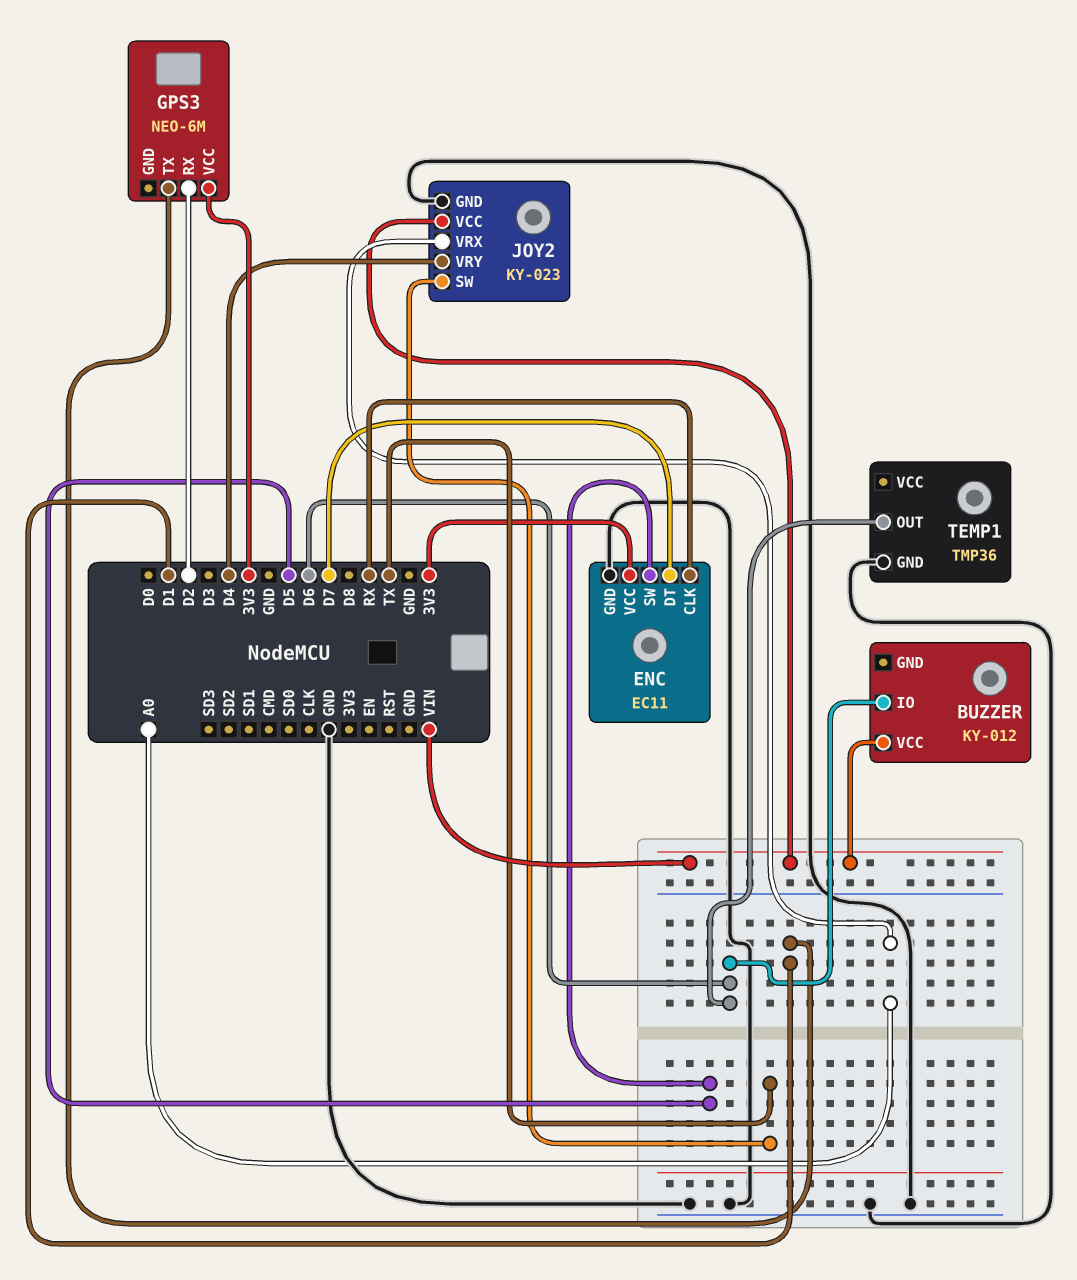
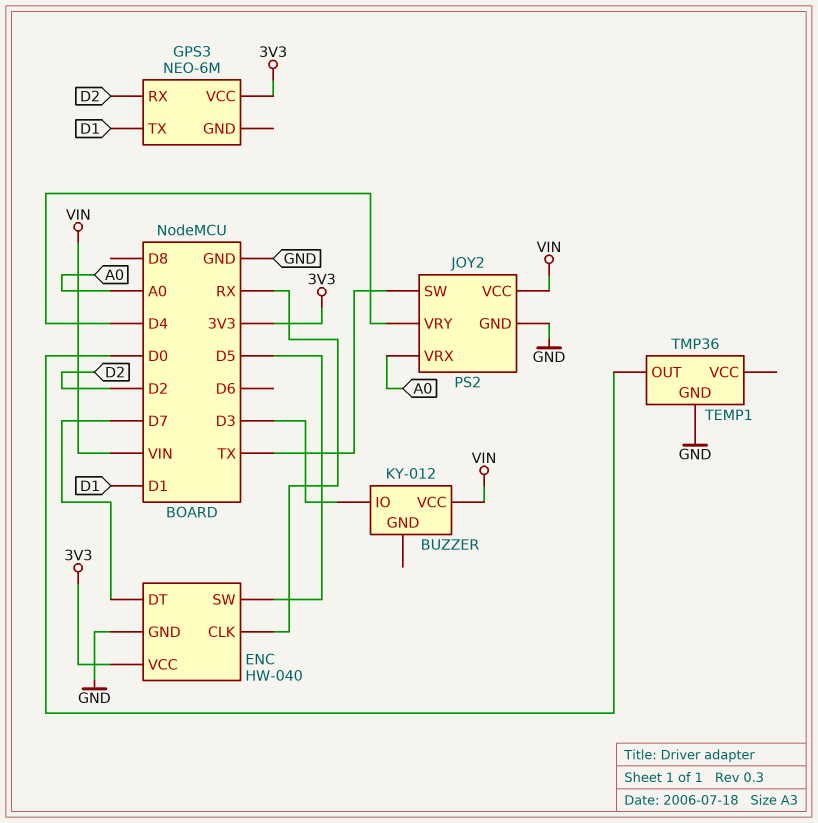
BUZZER pin IO: D6 -> D3
ENC: EC11 -> HW-040
JOY2: KY-023 -> PS2
TEMP1 pin OUT: D6 -> D0

